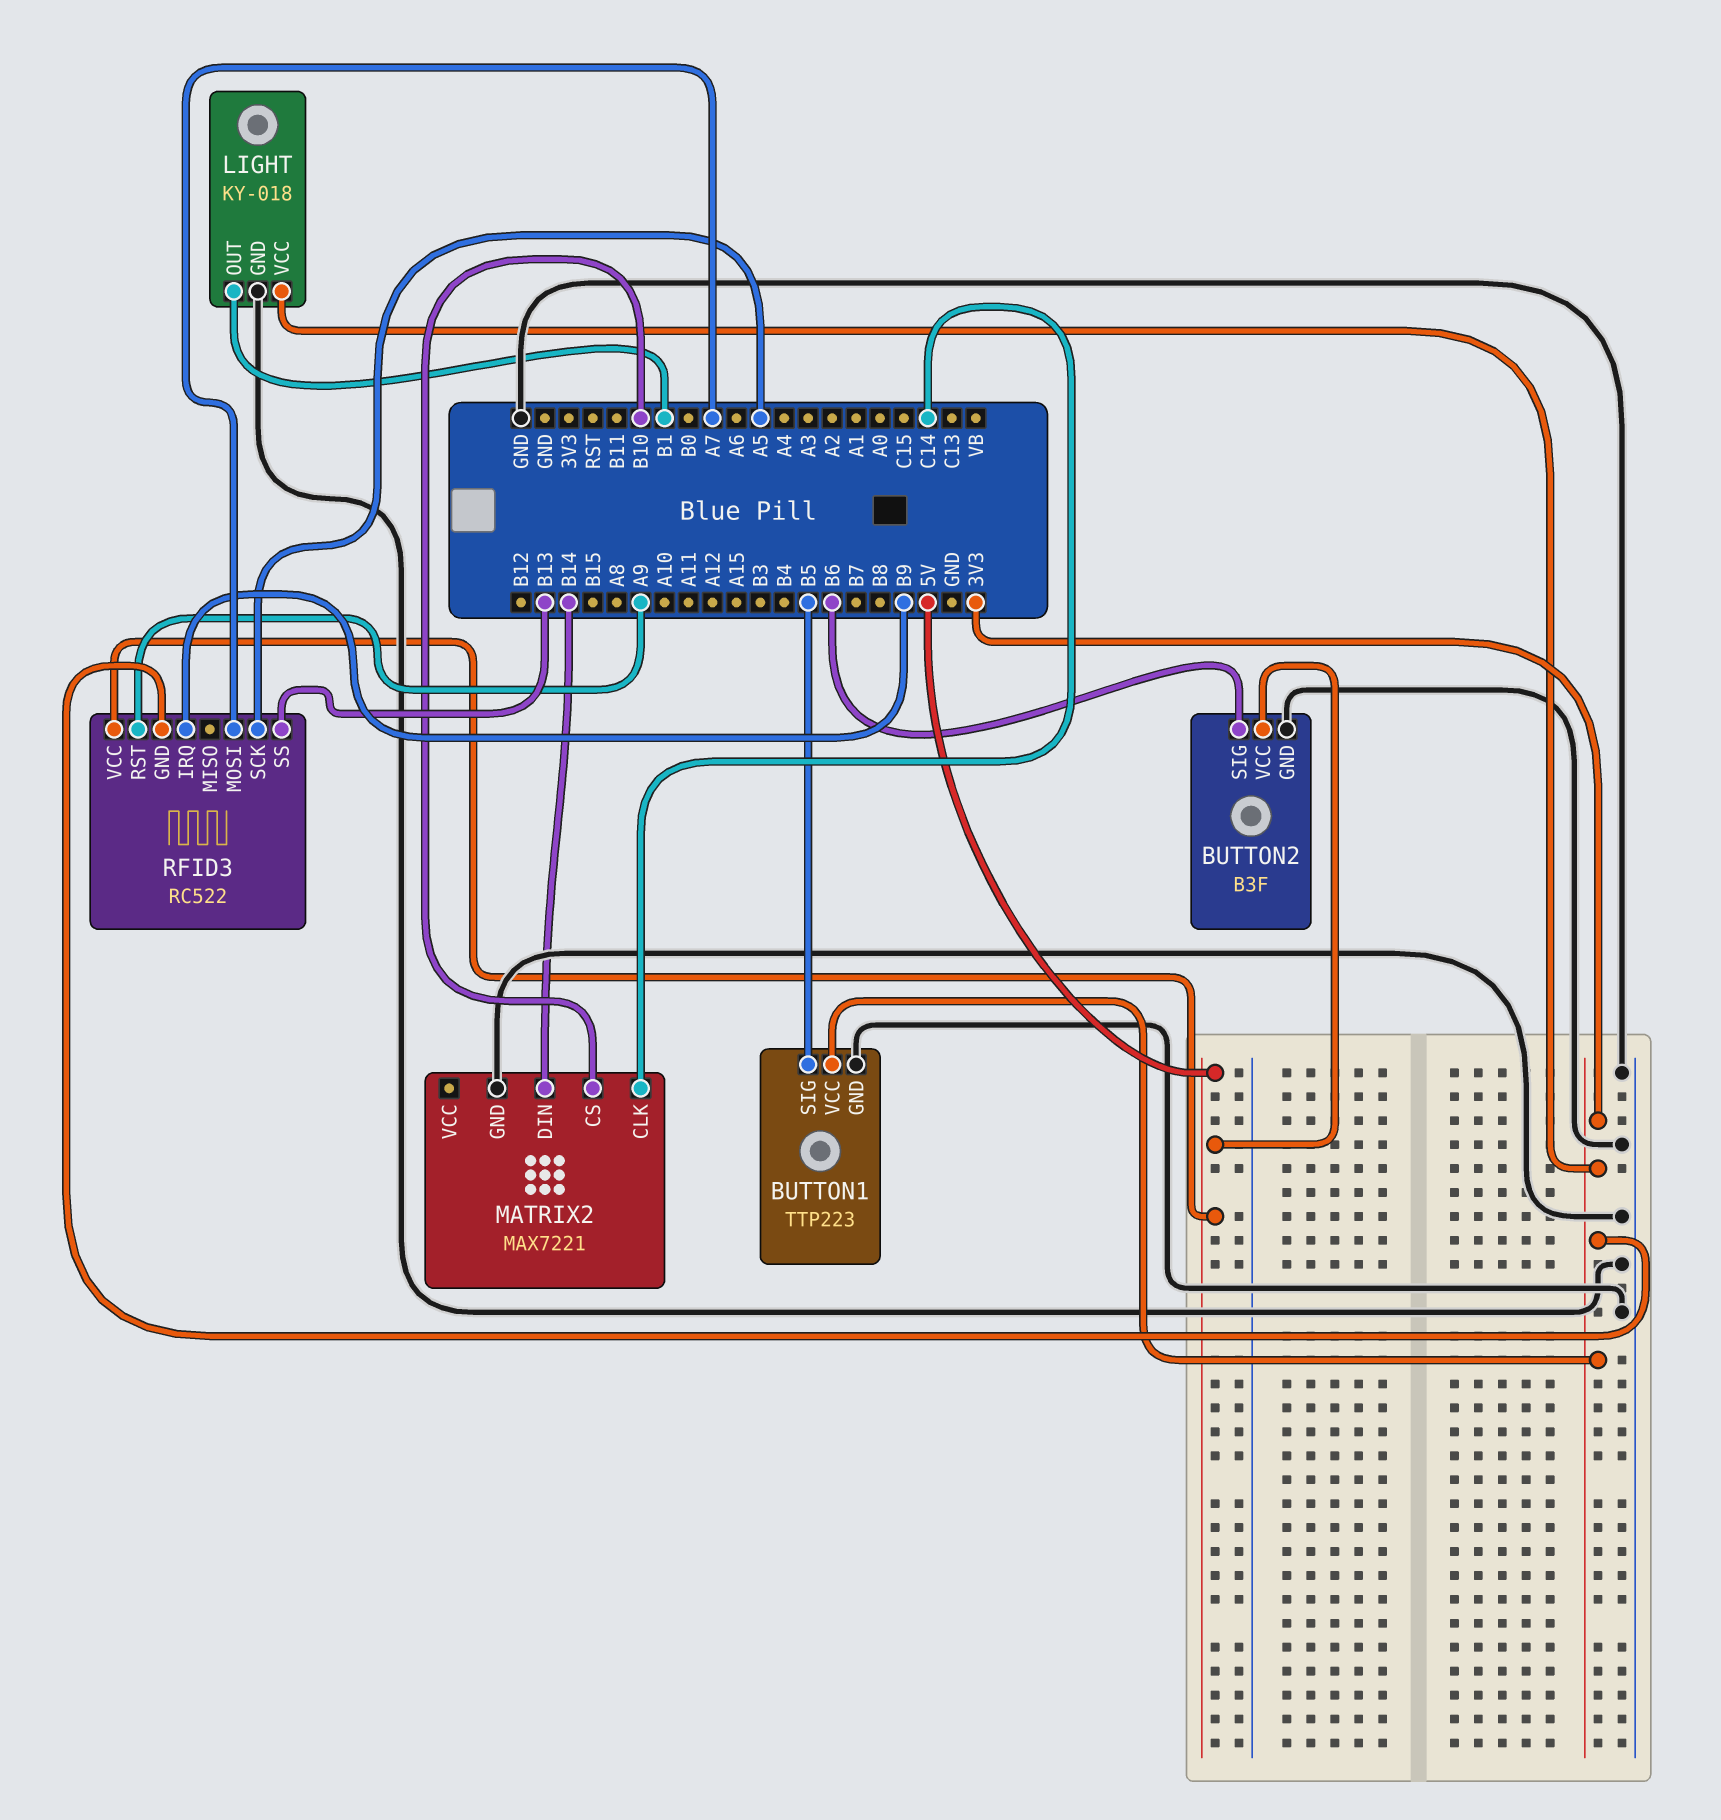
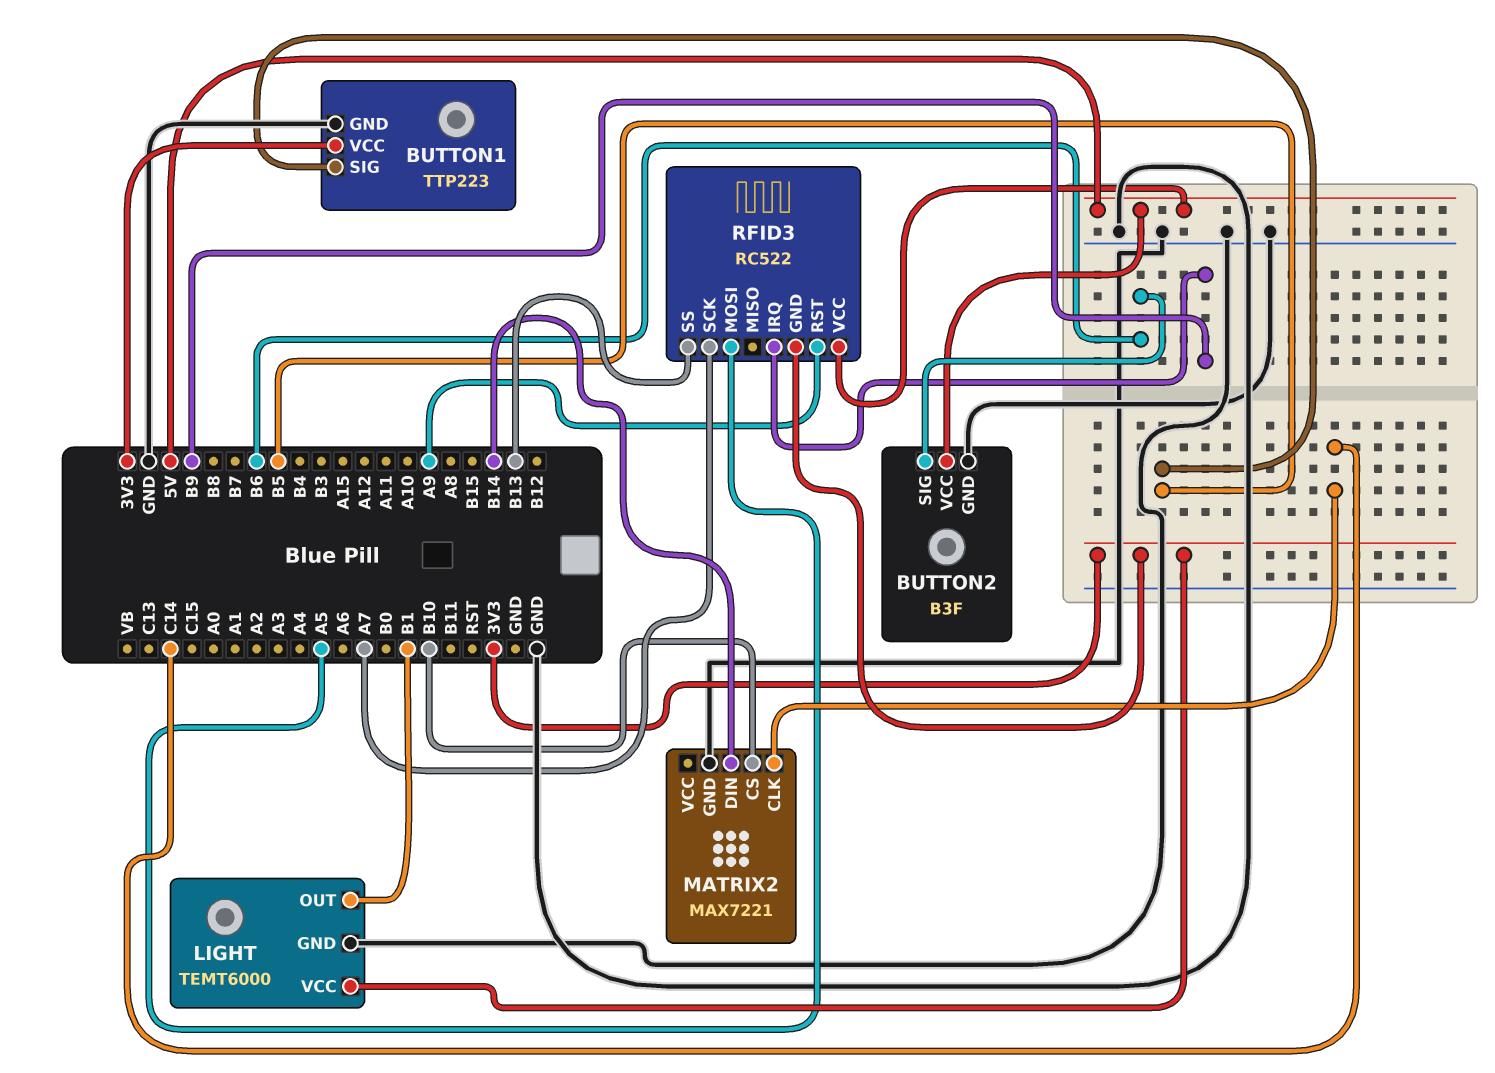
LIGHT: KY-018 -> TEMT6000
RFID3 pin MOSI: A7 -> A5
RFID3 pin SCK: A5 -> A7

